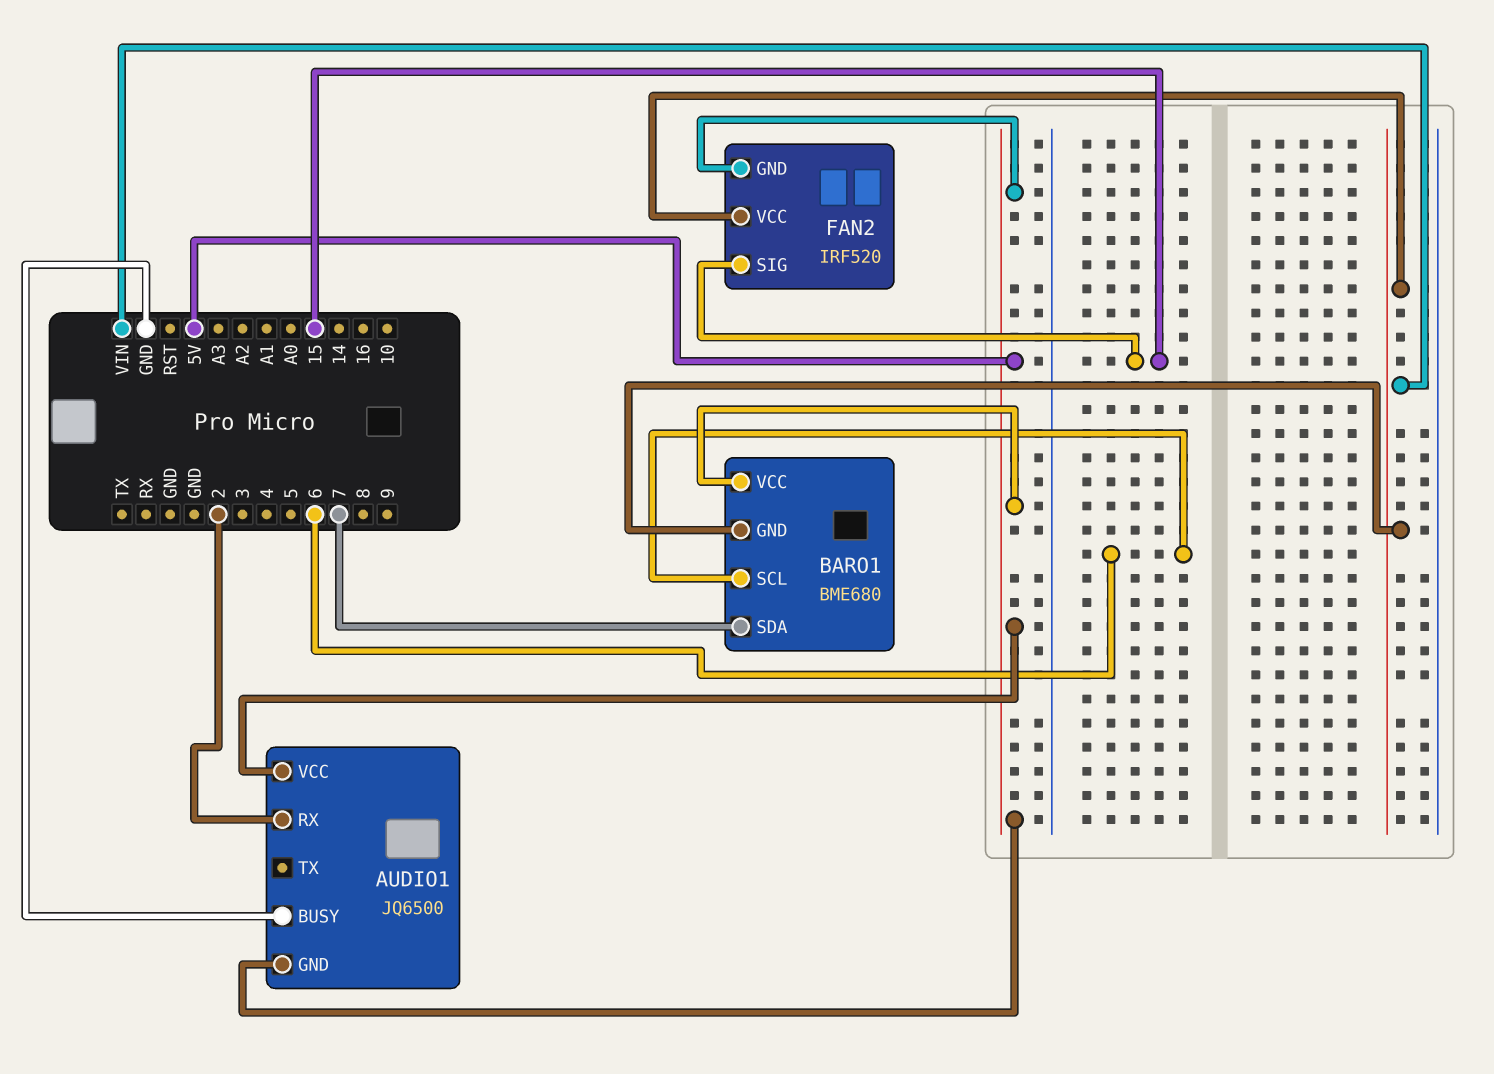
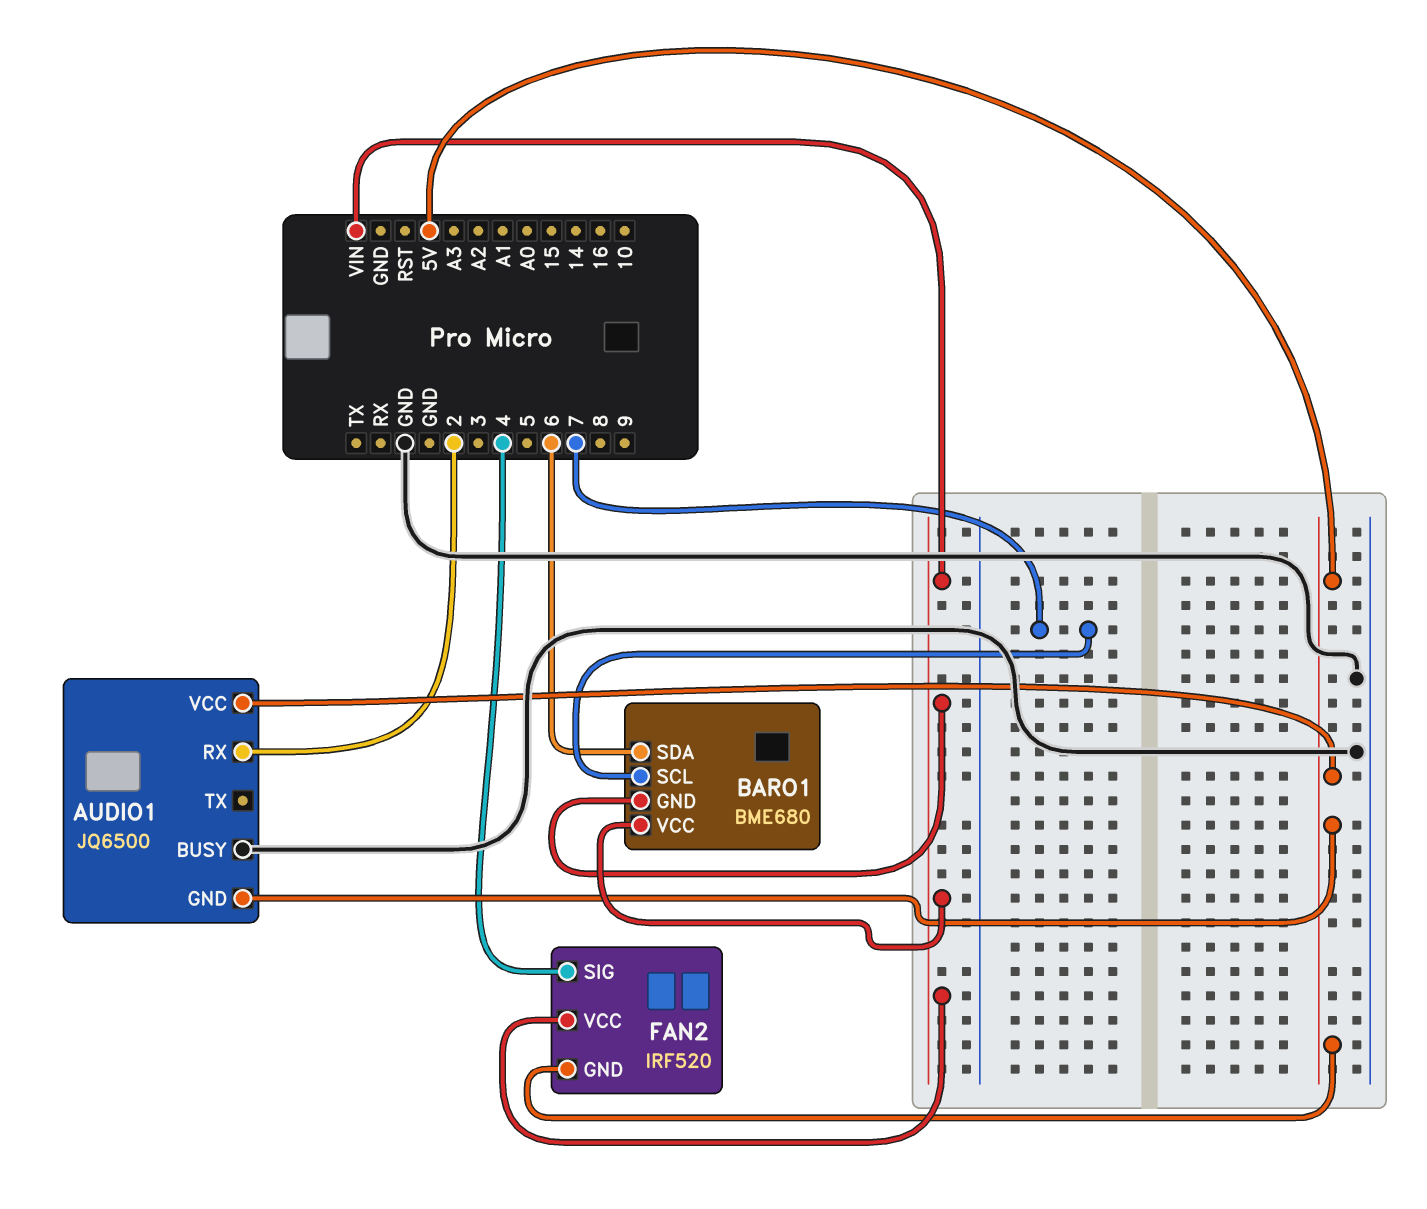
BARO1 pin SCL: 6 -> 7
BARO1 pin SDA: 7 -> 6
BARO1 pin VCC: 5V -> VIN
FAN2 pin SIG: 15 -> 4

